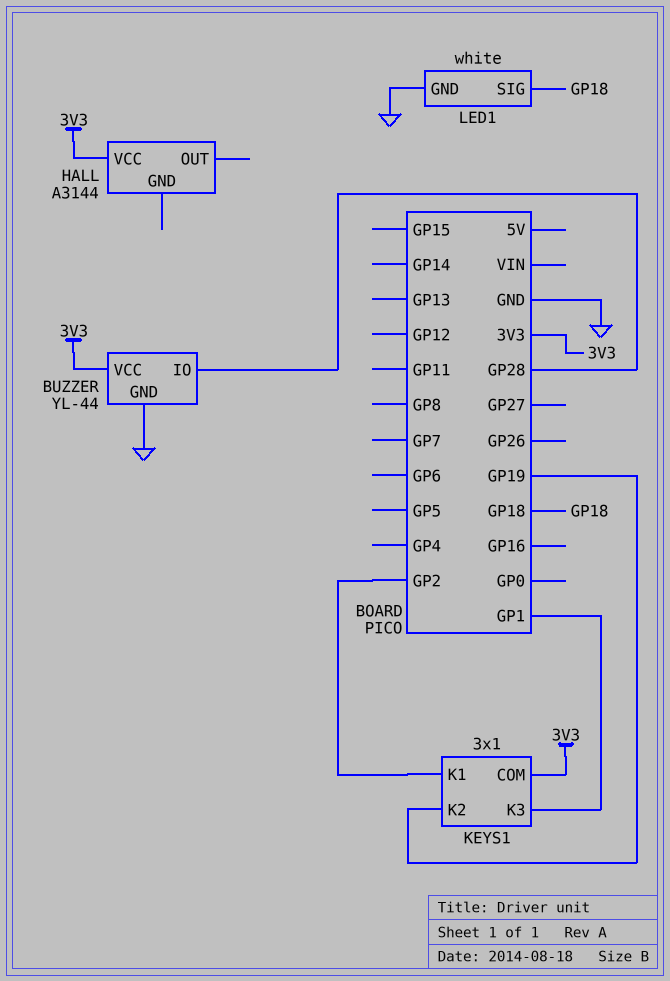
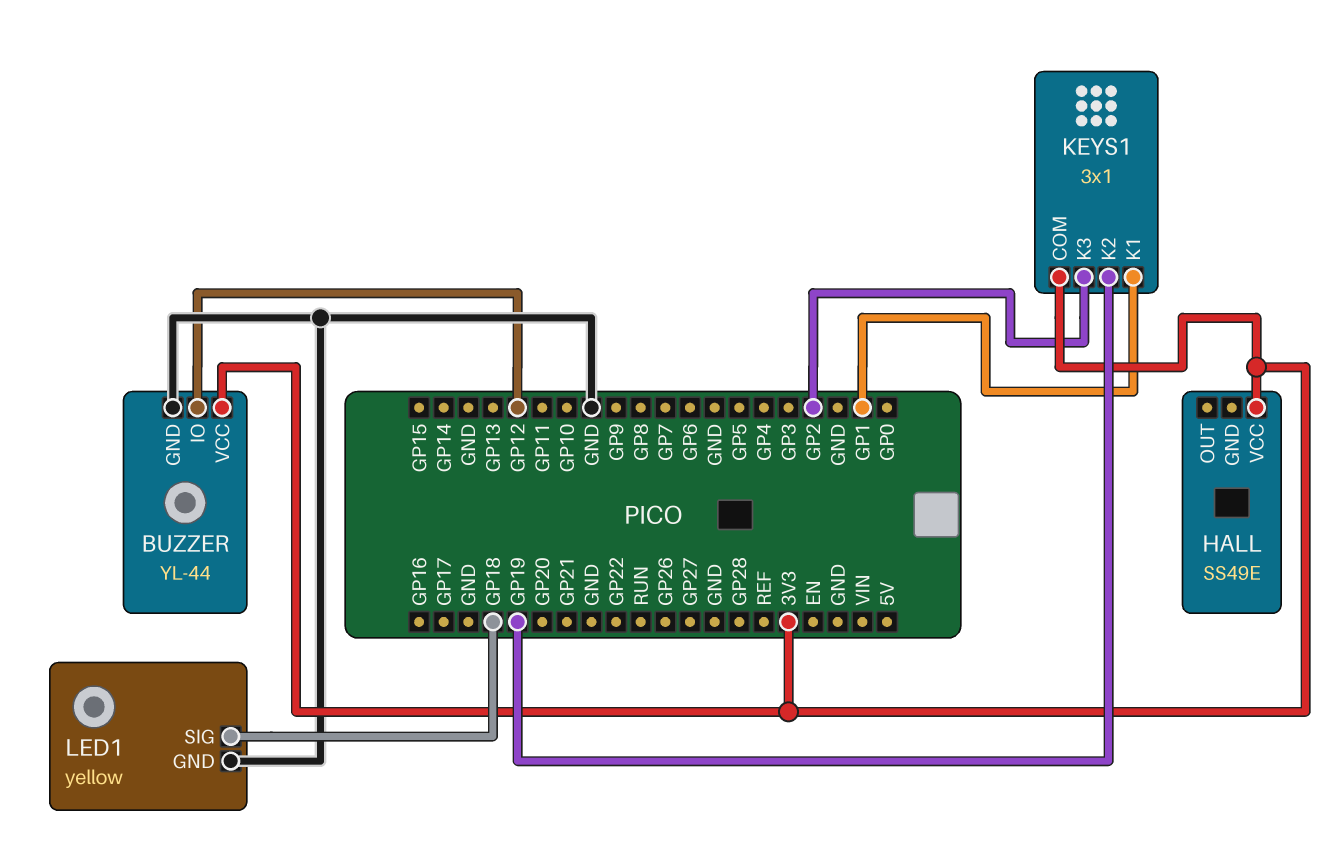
BUZZER pin IO: GP28 -> GP12
HALL: A3144 -> SS49E
KEYS1 pin K1: GP2 -> GP1
KEYS1 pin K3: GP1 -> GP2
LED1: white -> yellow

